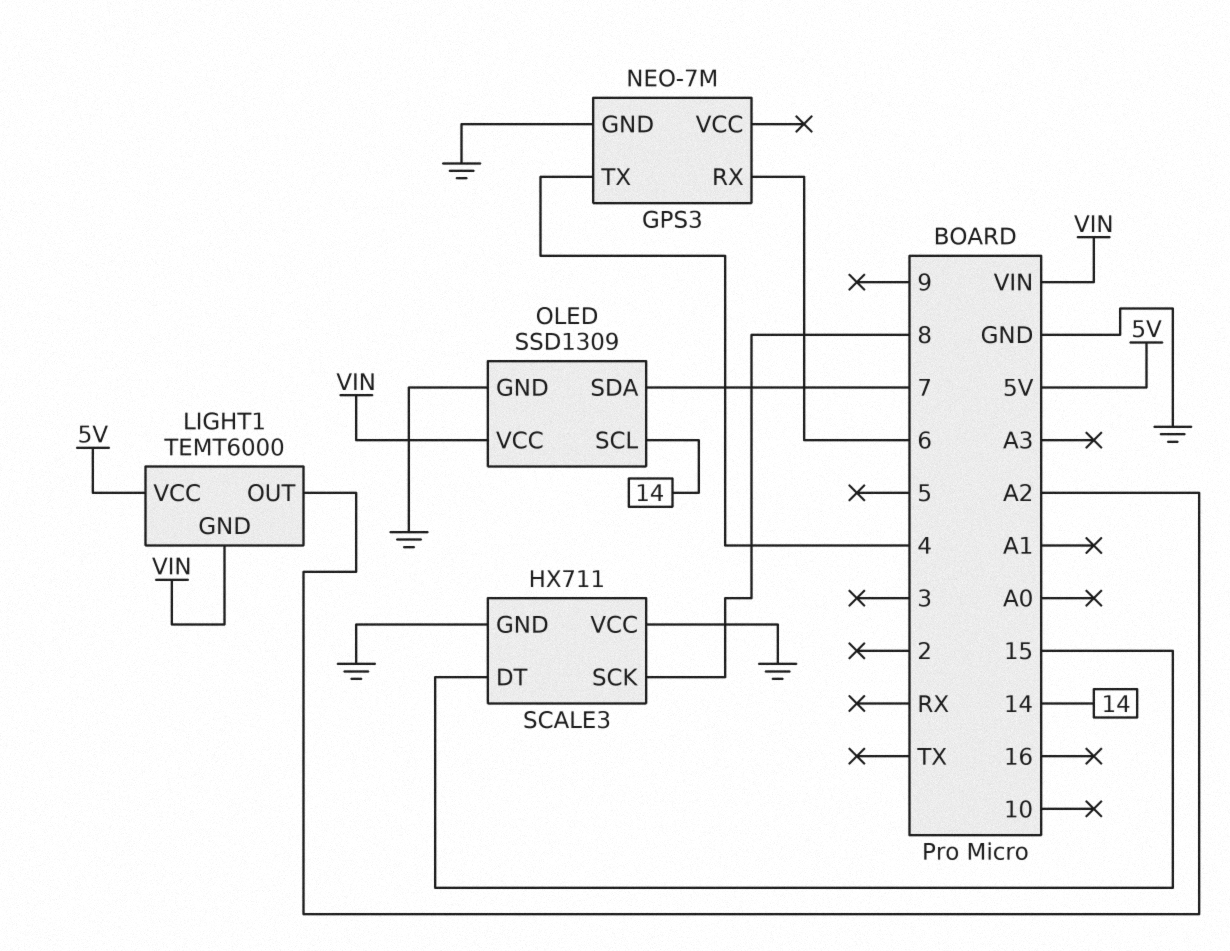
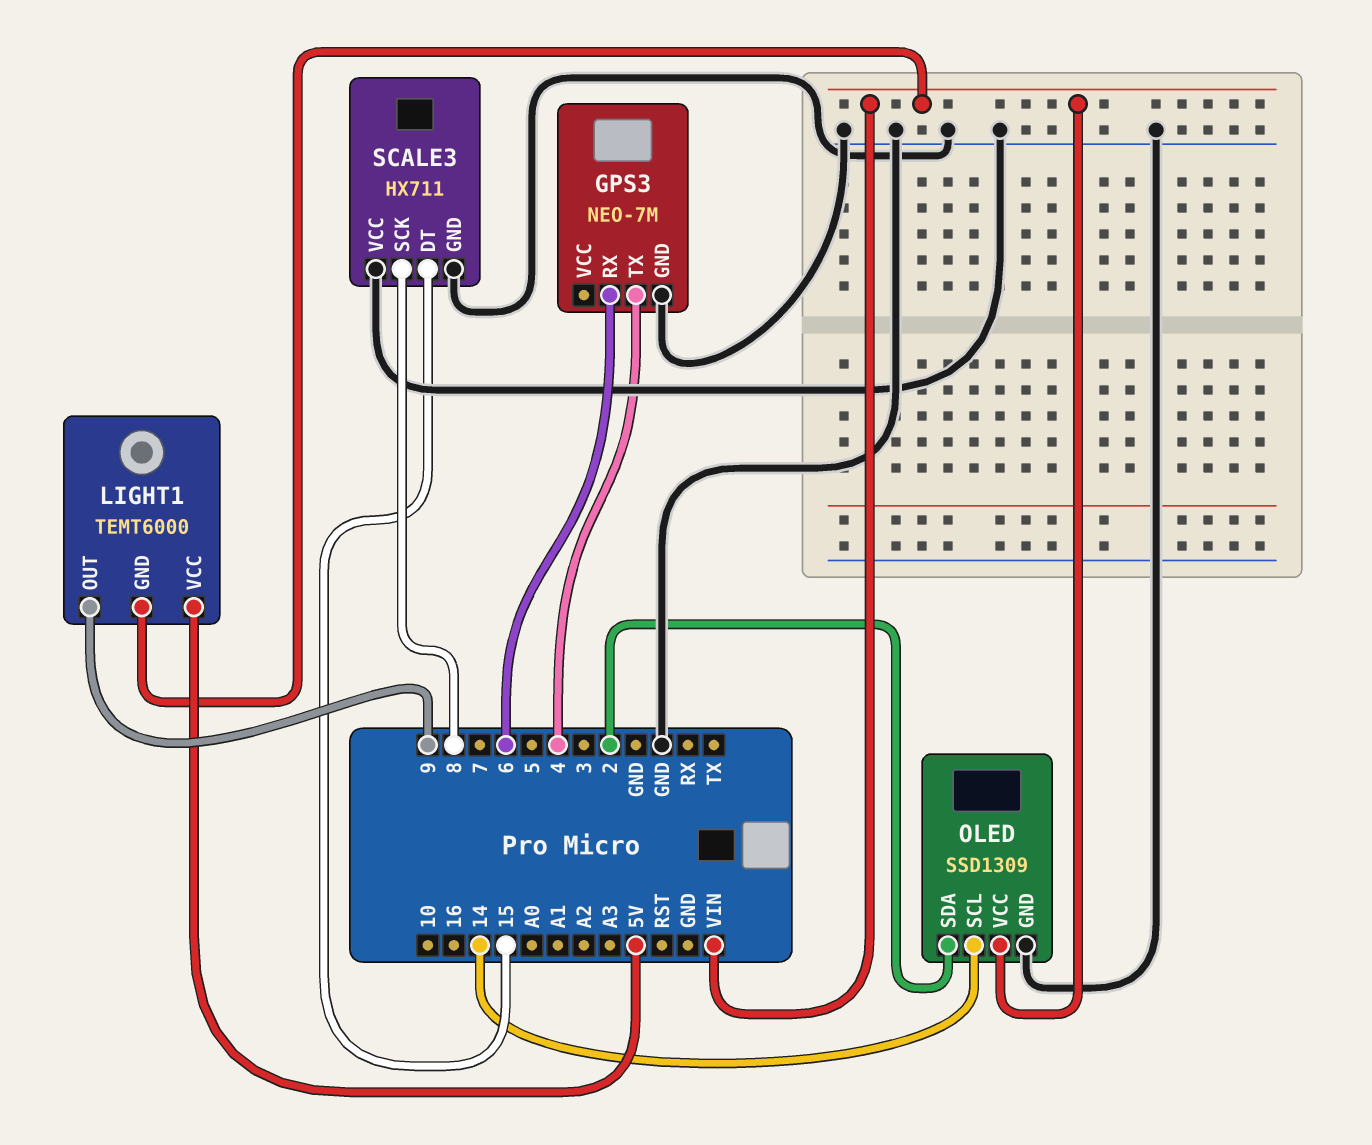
LIGHT1 pin OUT: A2 -> 9
OLED pin SDA: 7 -> 2

